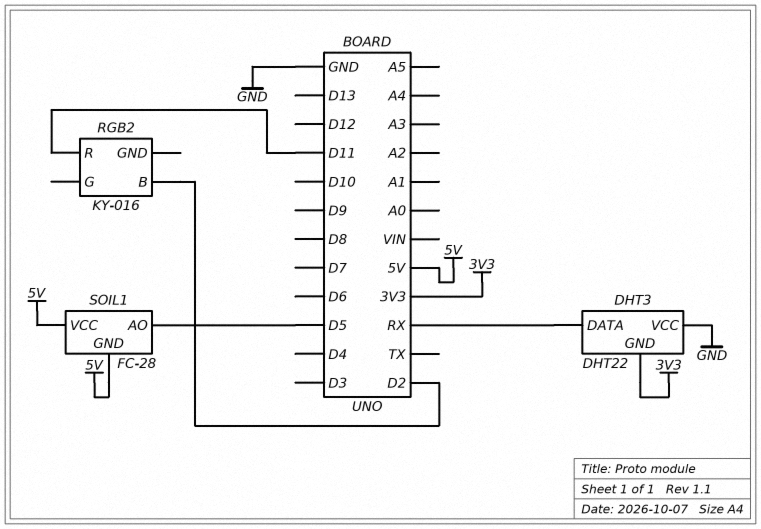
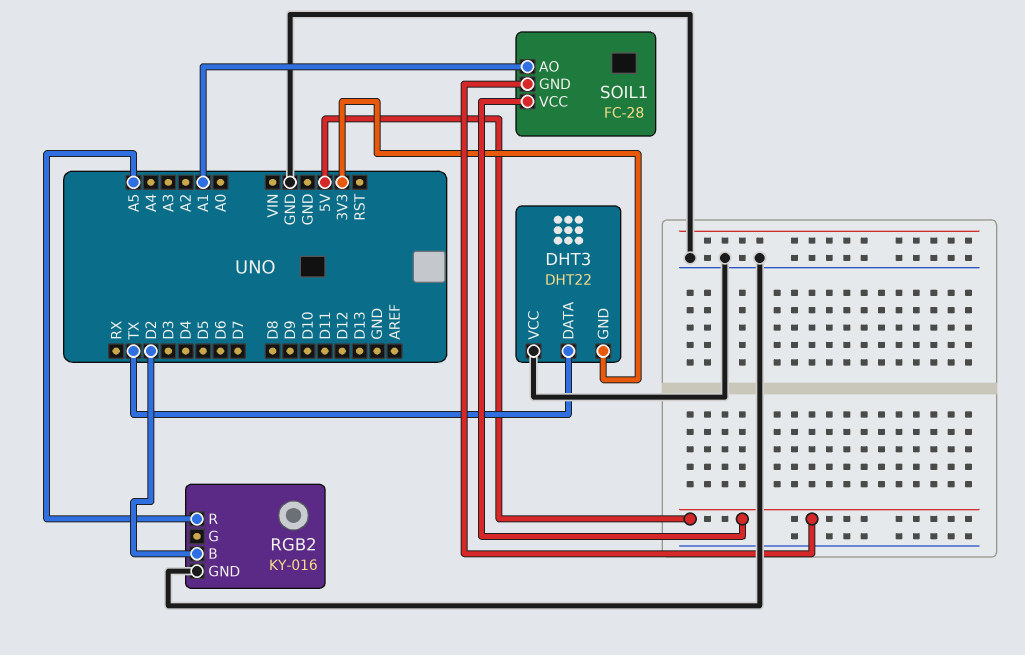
DHT3 pin DATA: RX -> TX
RGB2 pin GND: none -> GND
RGB2 pin R: D11 -> A5
SOIL1 pin AO: D5 -> A1

